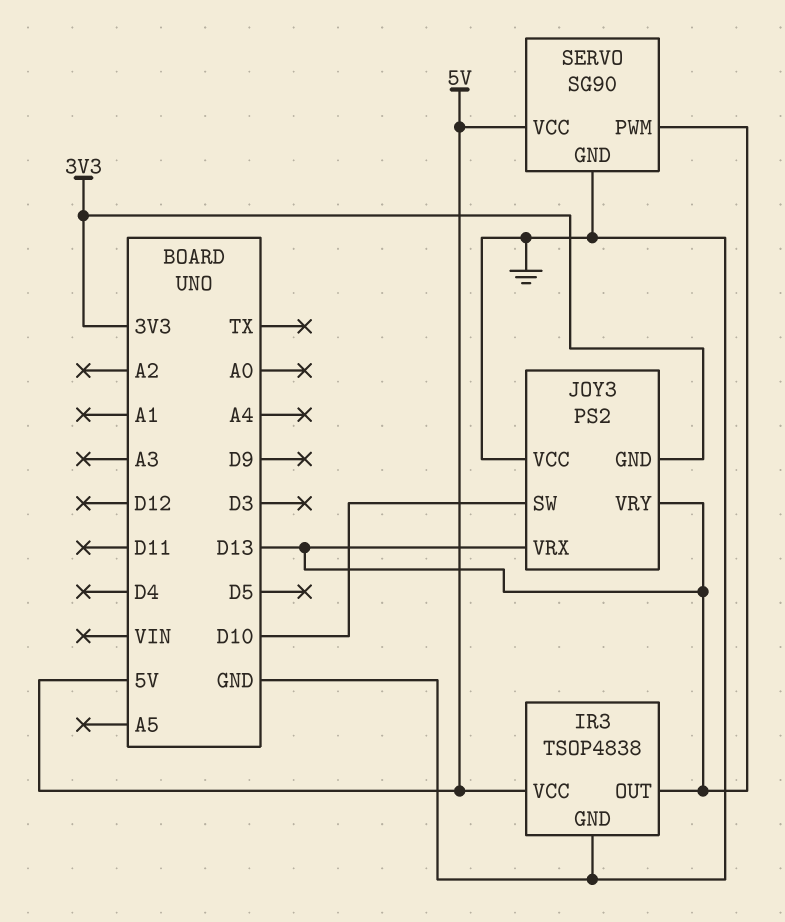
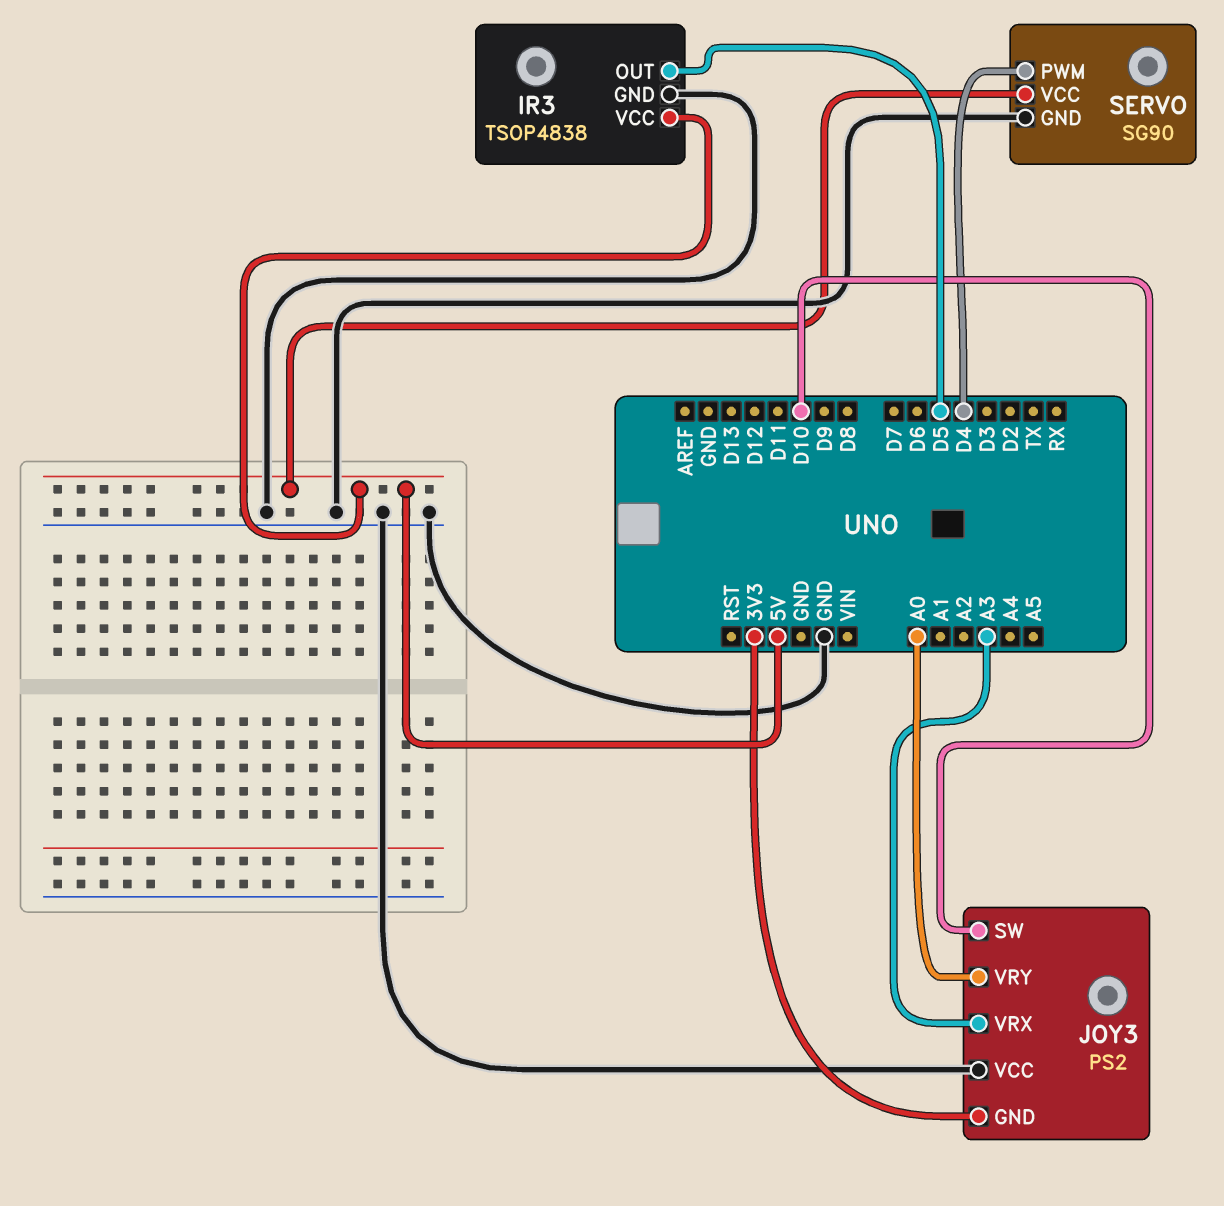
IR3 pin OUT: D13 -> D5
JOY3 pin VRX: D13 -> A3
JOY3 pin VRY: D13 -> A0
SERVO pin PWM: D13 -> D4

